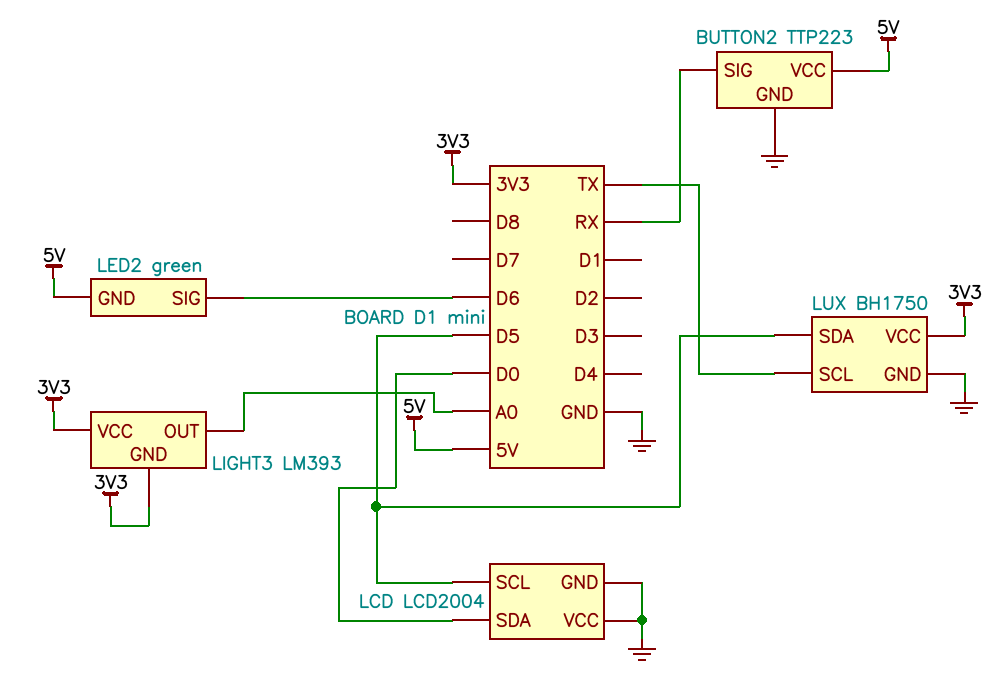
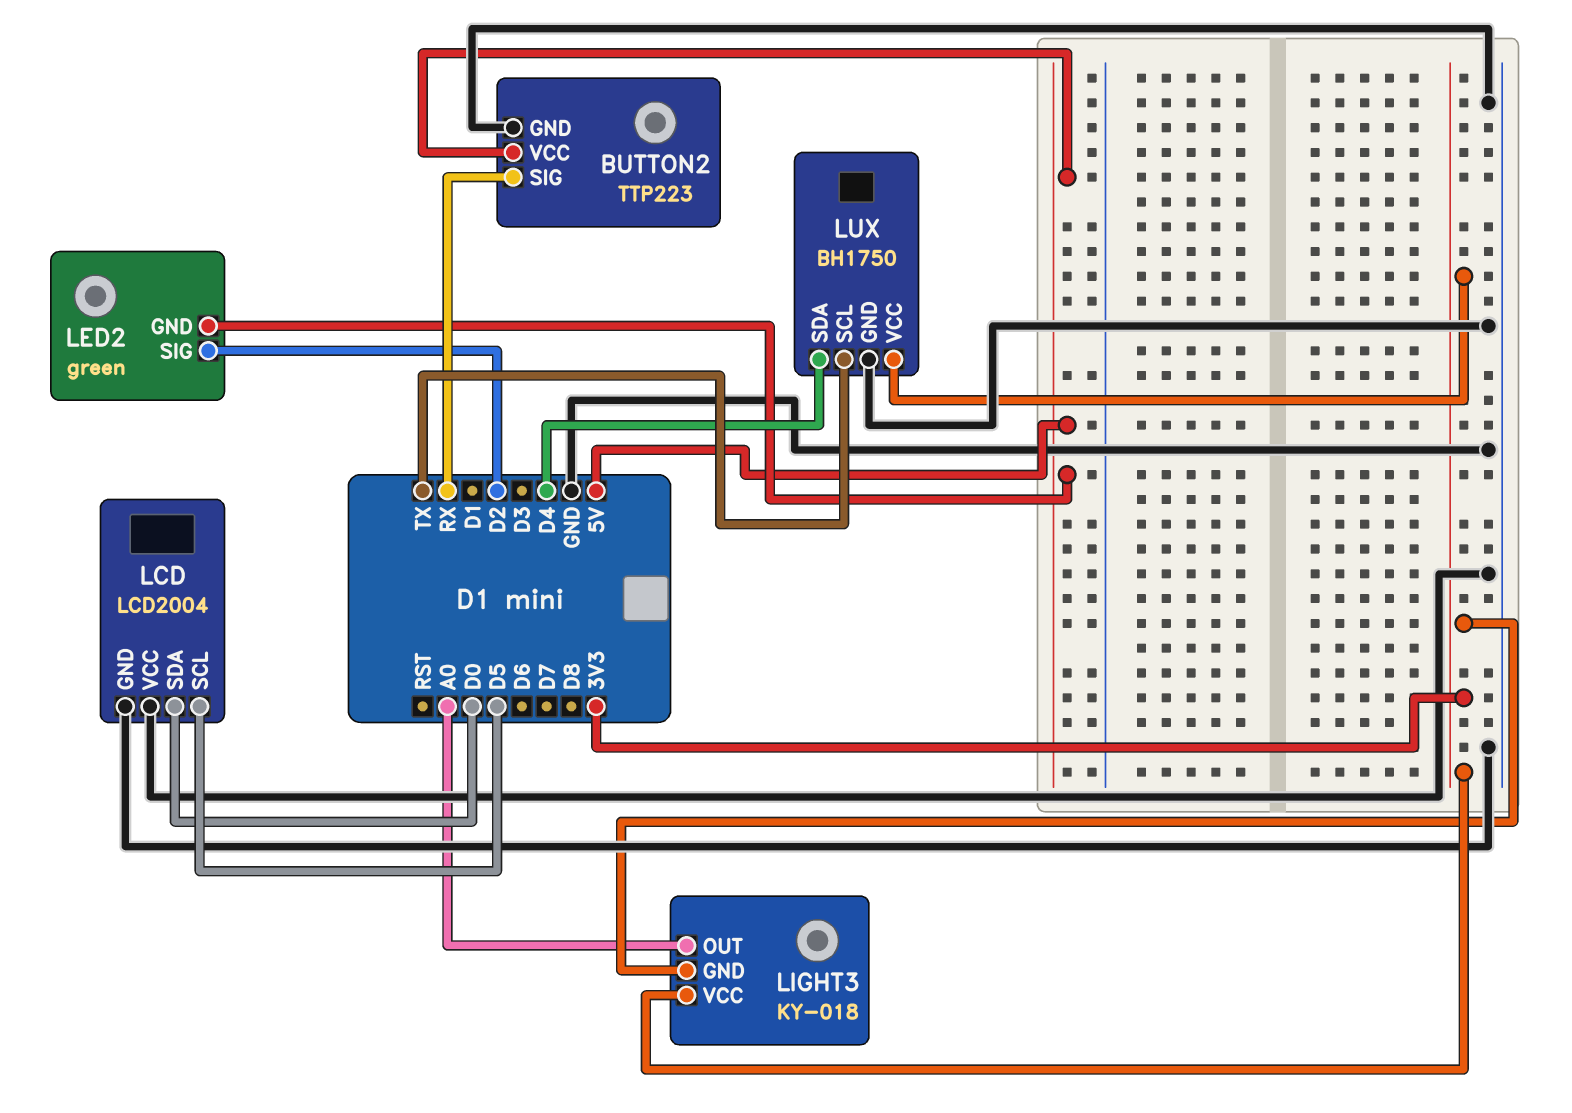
LED2 pin SIG: D6 -> D2
LIGHT3: LM393 -> KY-018
LUX pin SDA: D5 -> D4

